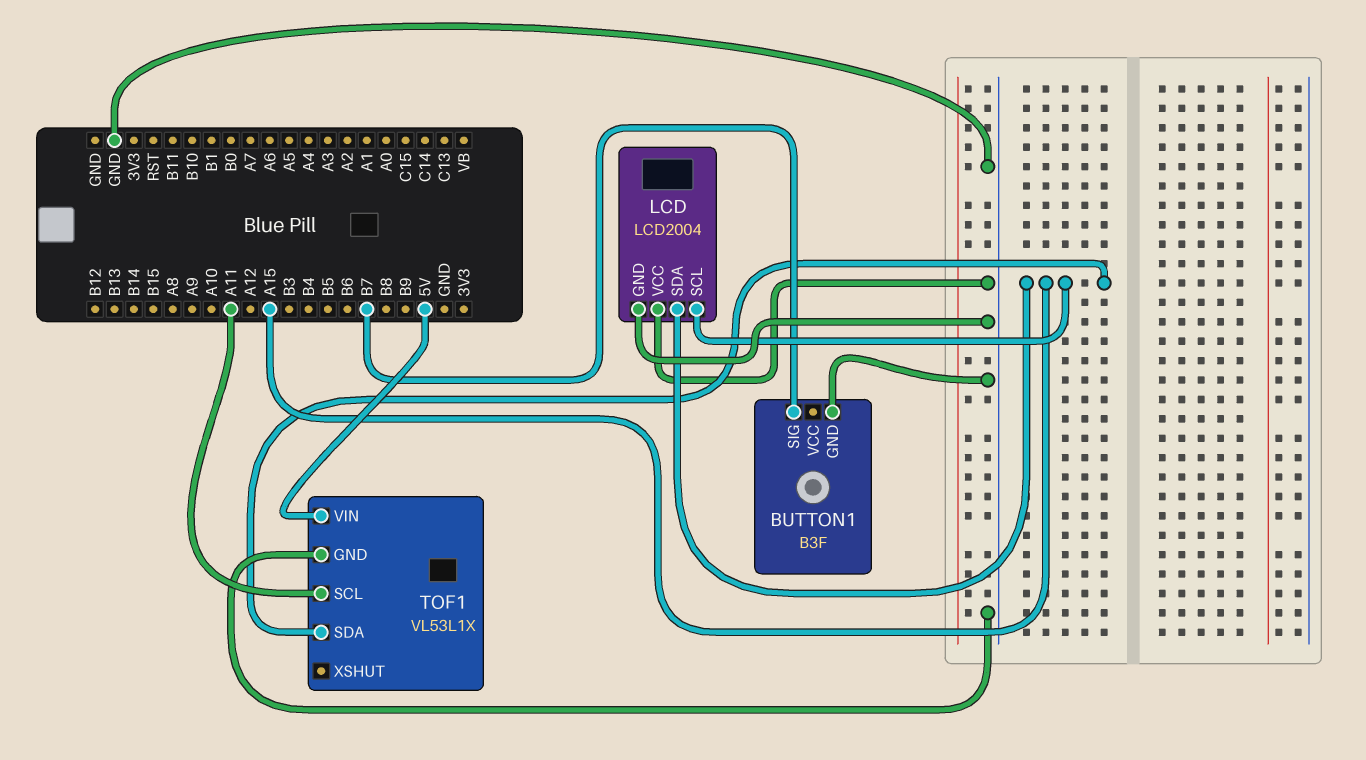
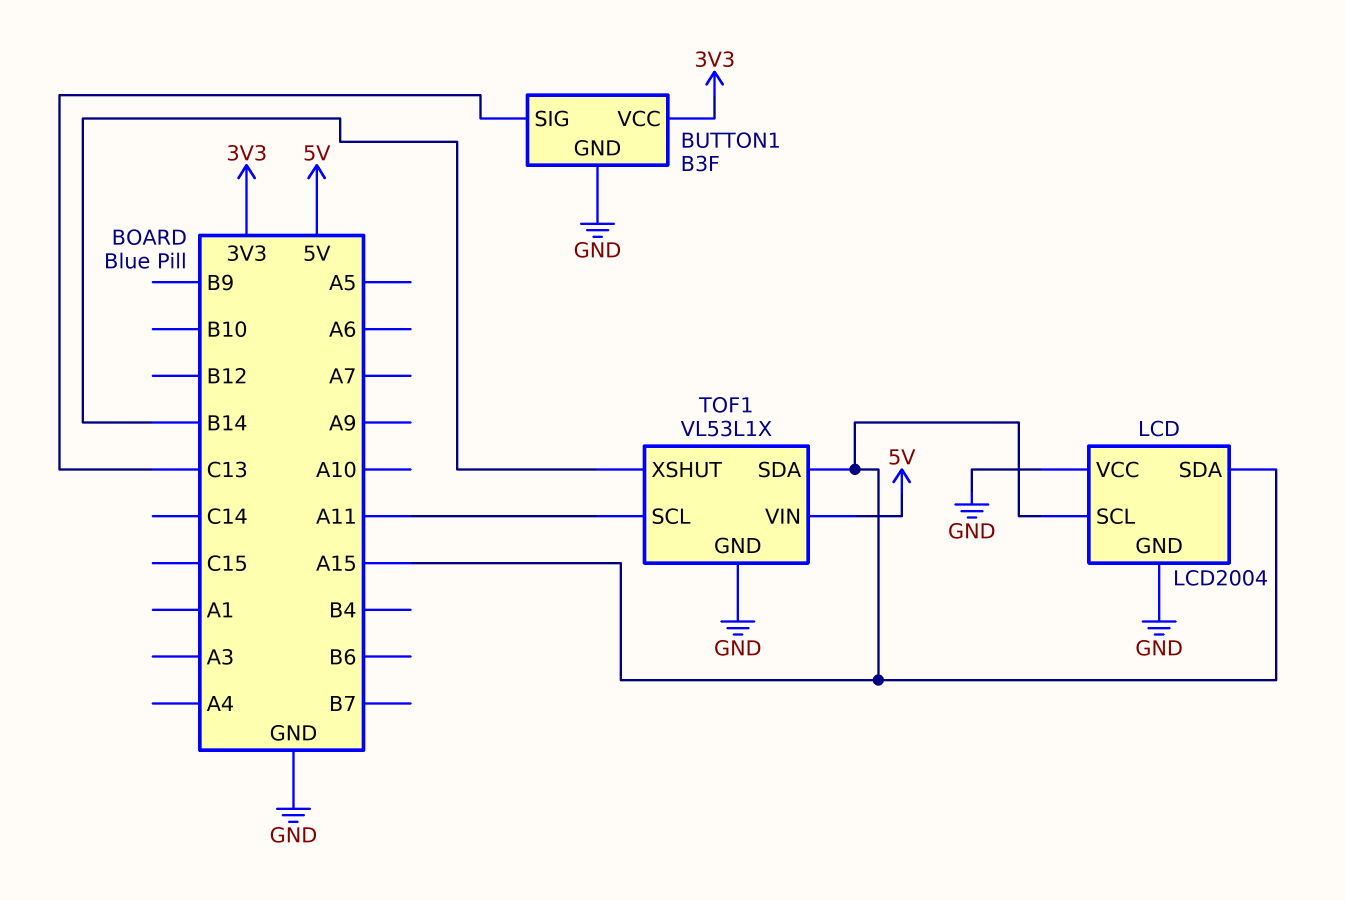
BUTTON1 pin SIG: B7 -> C13
BUTTON1 pin VCC: none -> 3V3
TOF1 pin XSHUT: none -> B14

